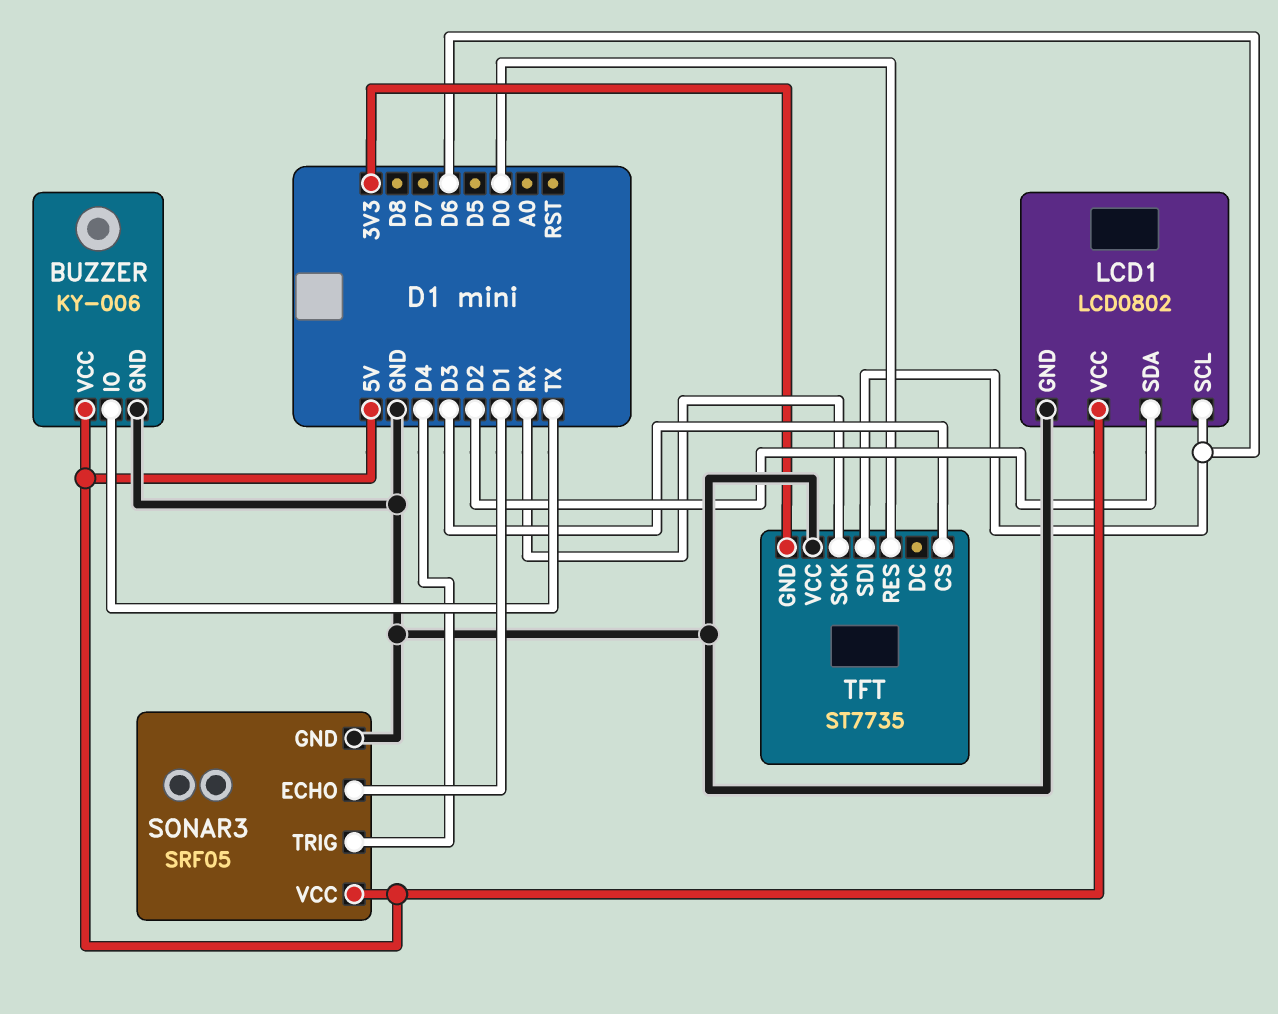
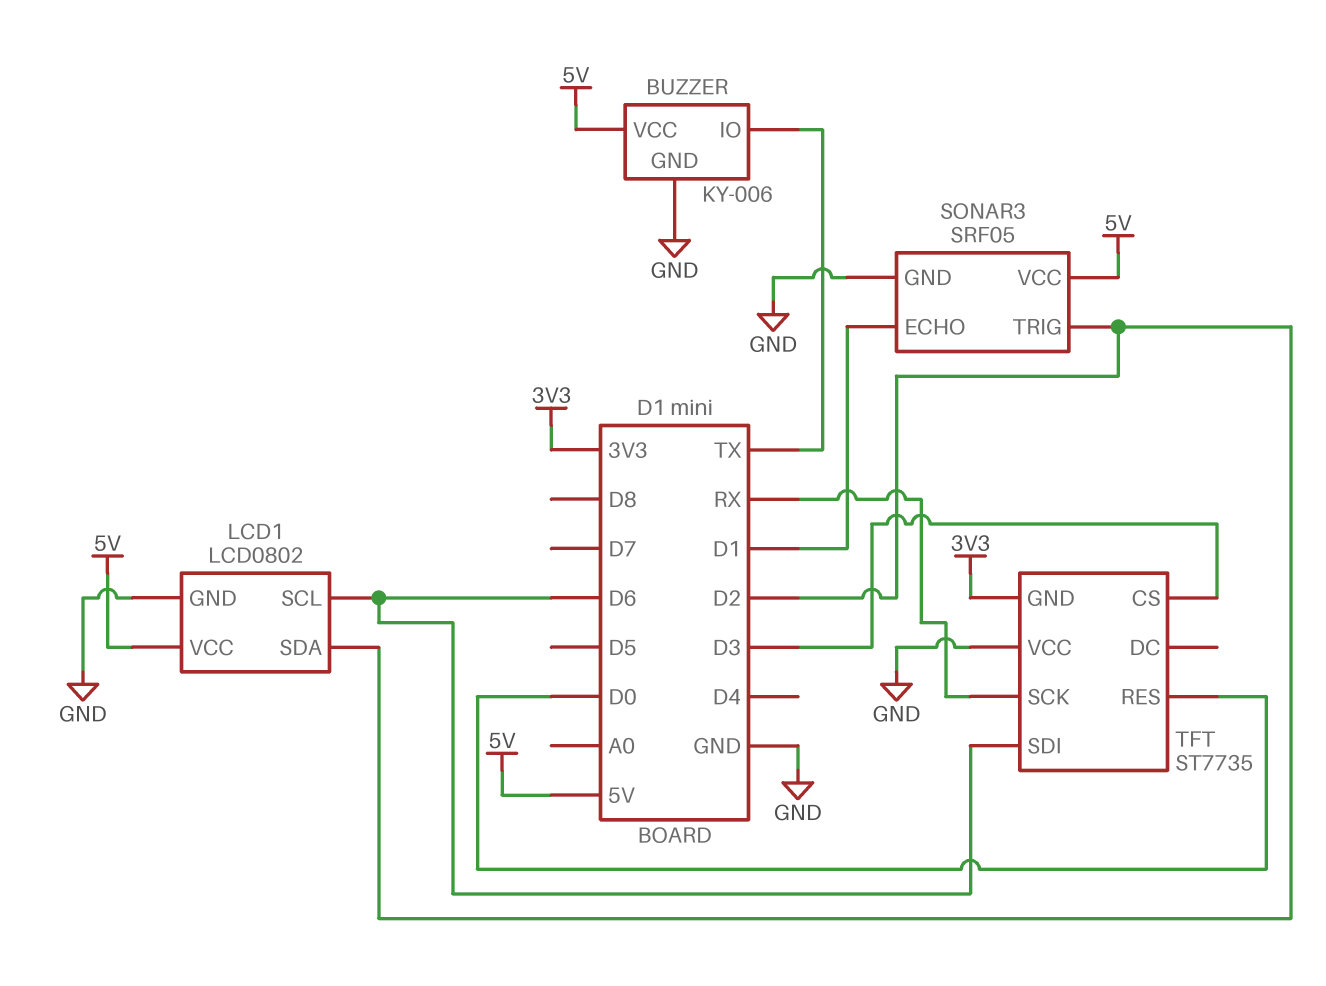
SONAR3 pin TRIG: D4 -> D2

